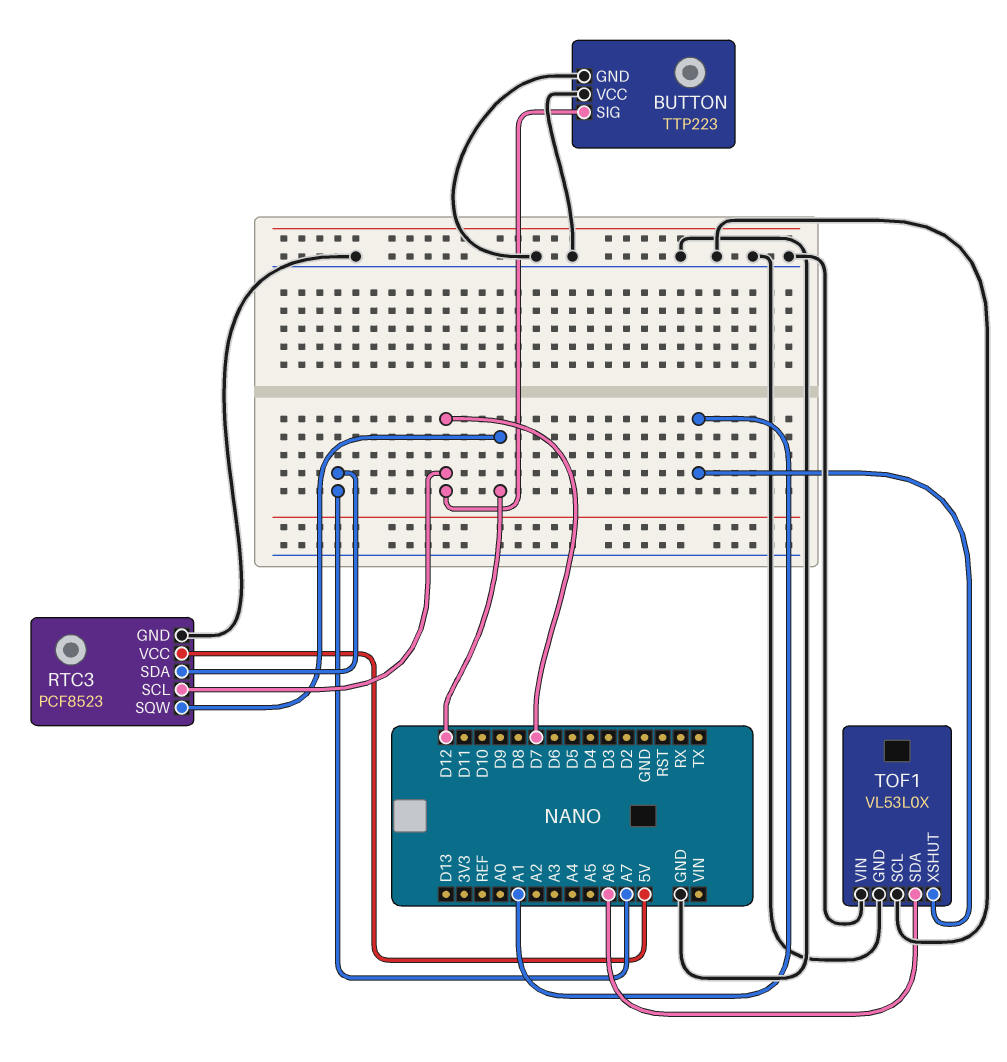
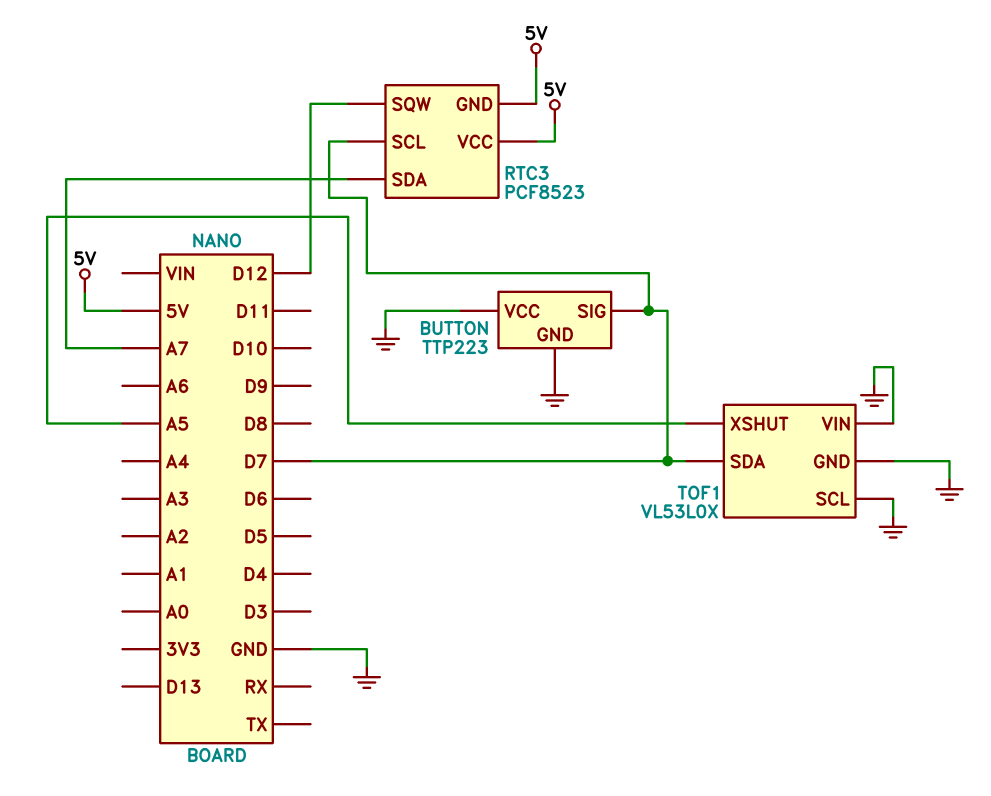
RTC3 pin GND: GND -> 5V
TOF1 pin SDA: A6 -> D7
TOF1 pin XSHUT: A1 -> A5

